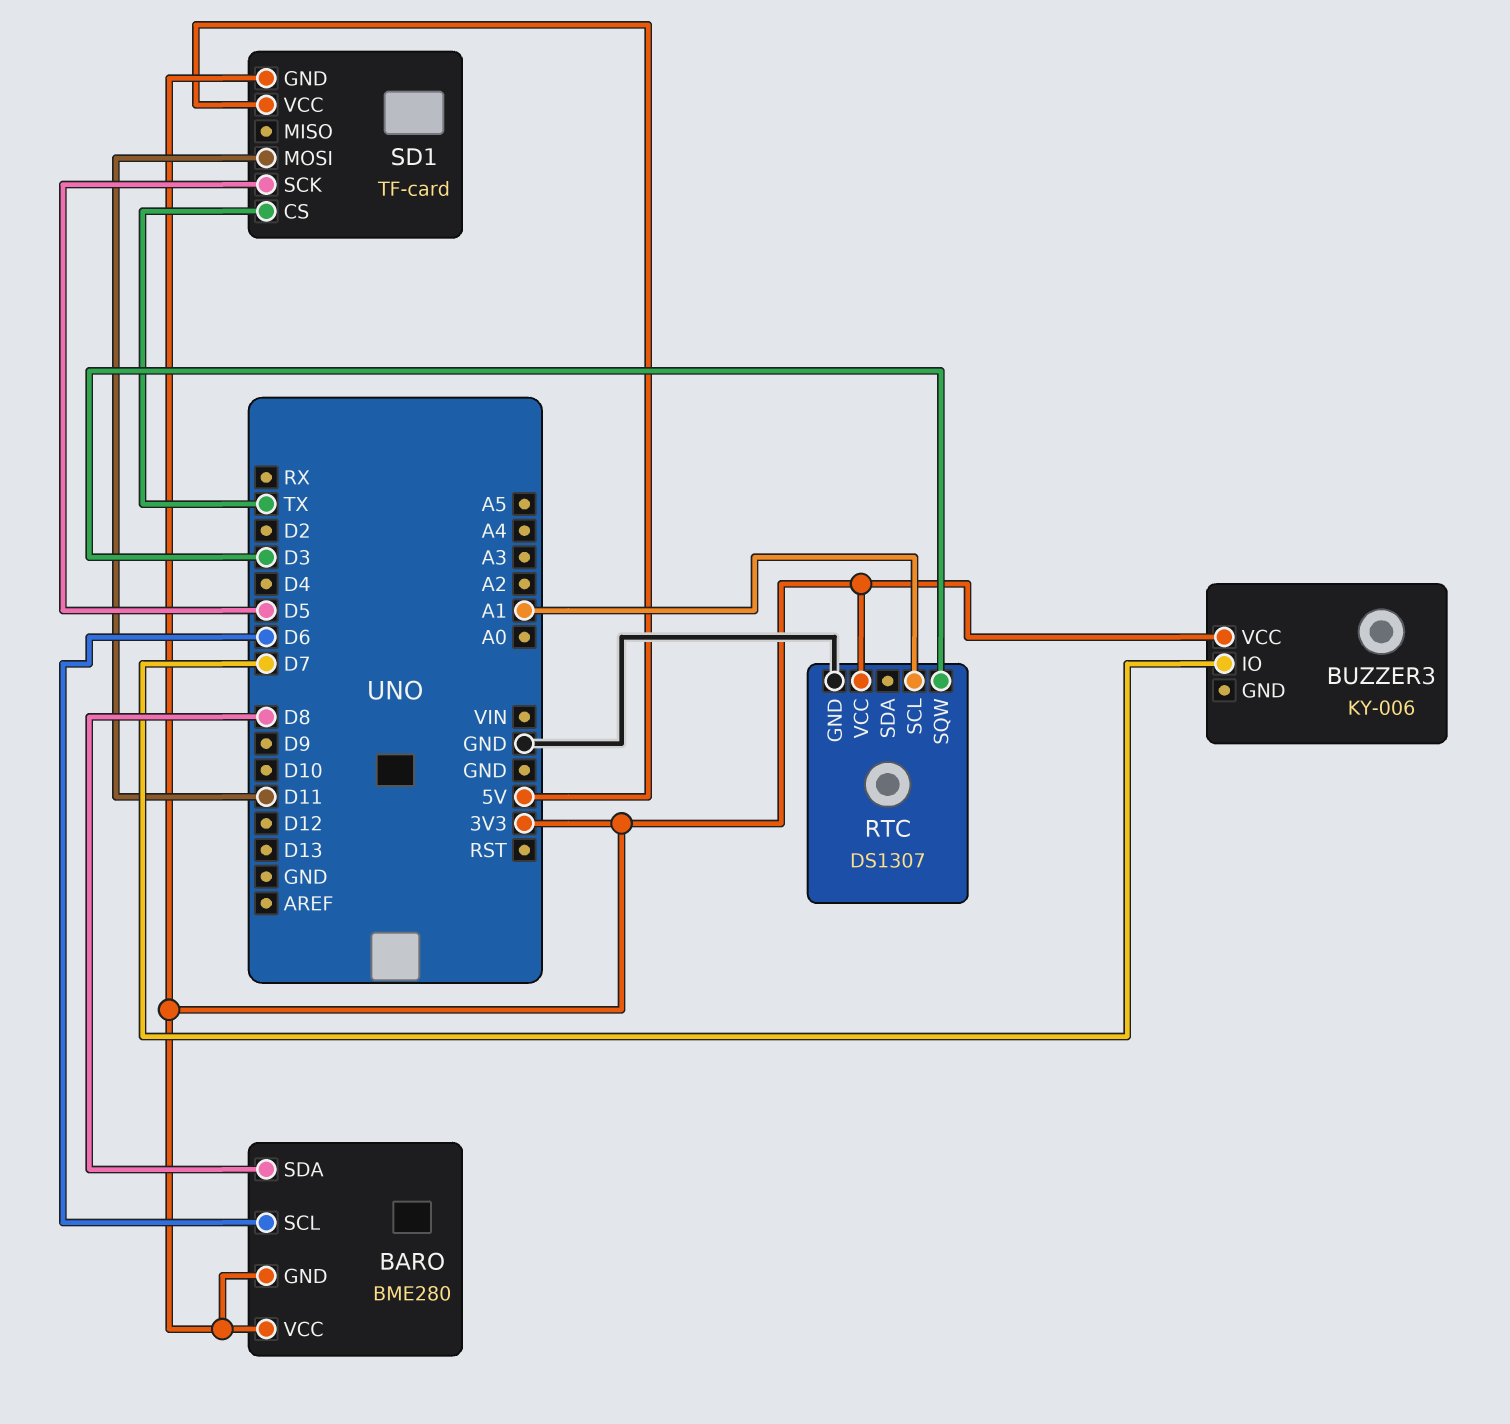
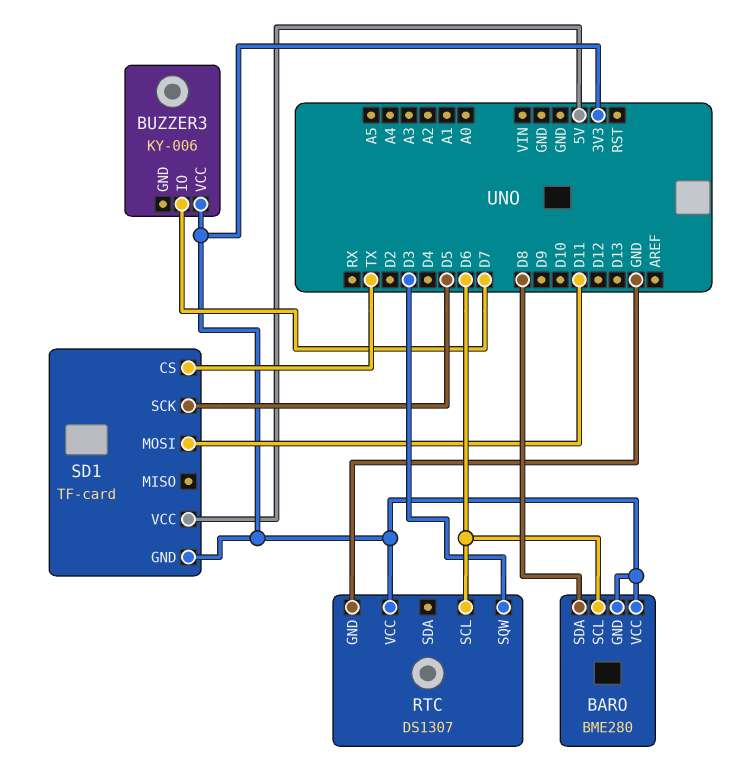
RTC pin SCL: A1 -> D6

